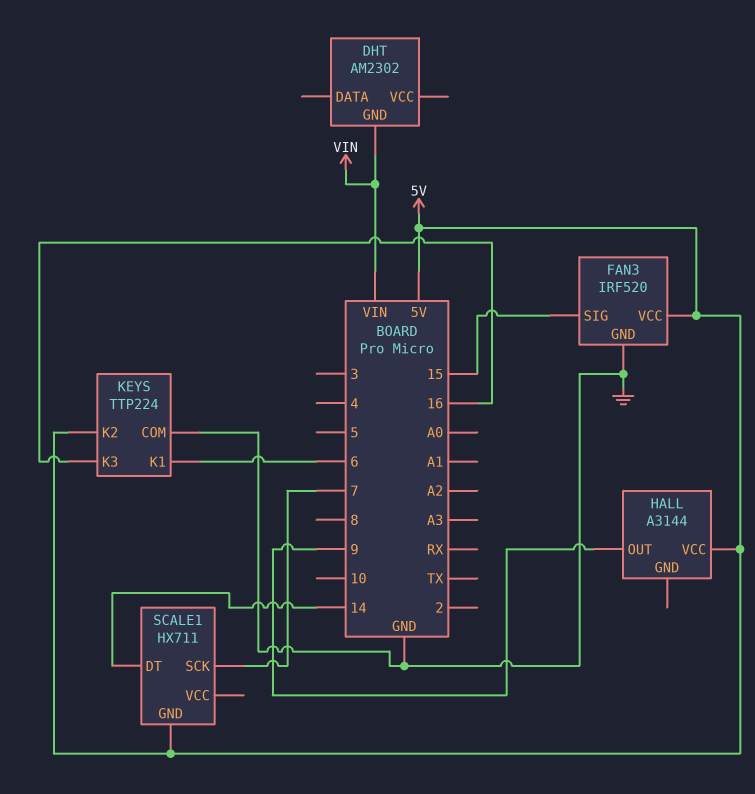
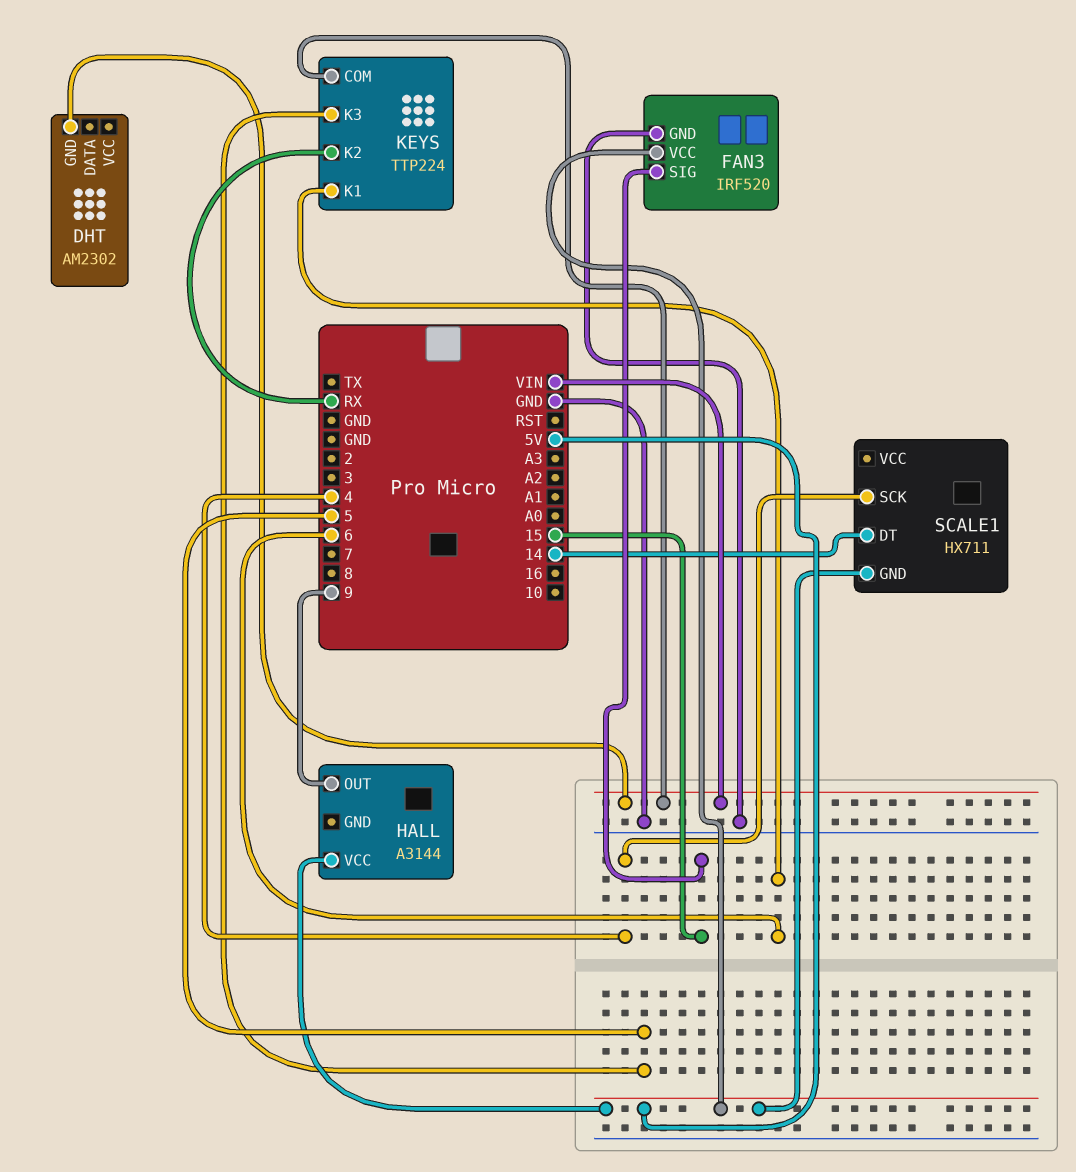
KEYS pin COM: GND -> VIN
KEYS pin K2: 5V -> RX
KEYS pin K3: 16 -> 5
SCALE1 pin SCK: 7 -> 4

